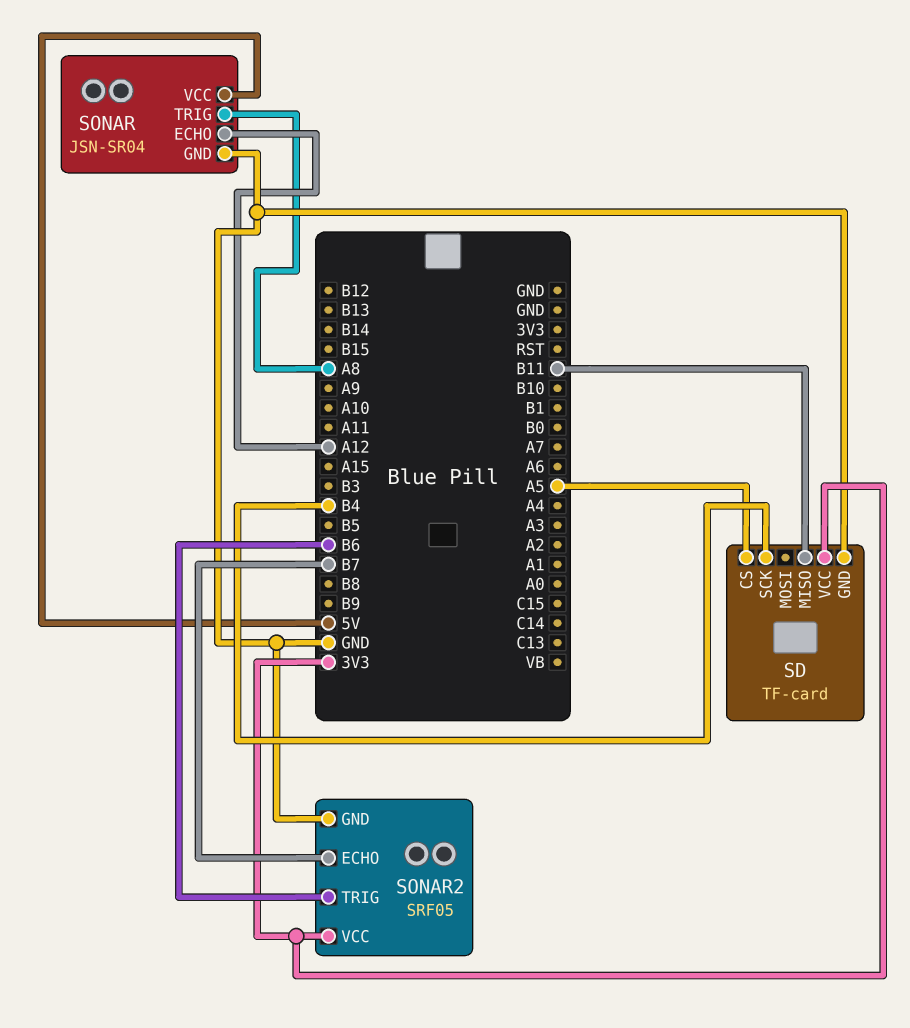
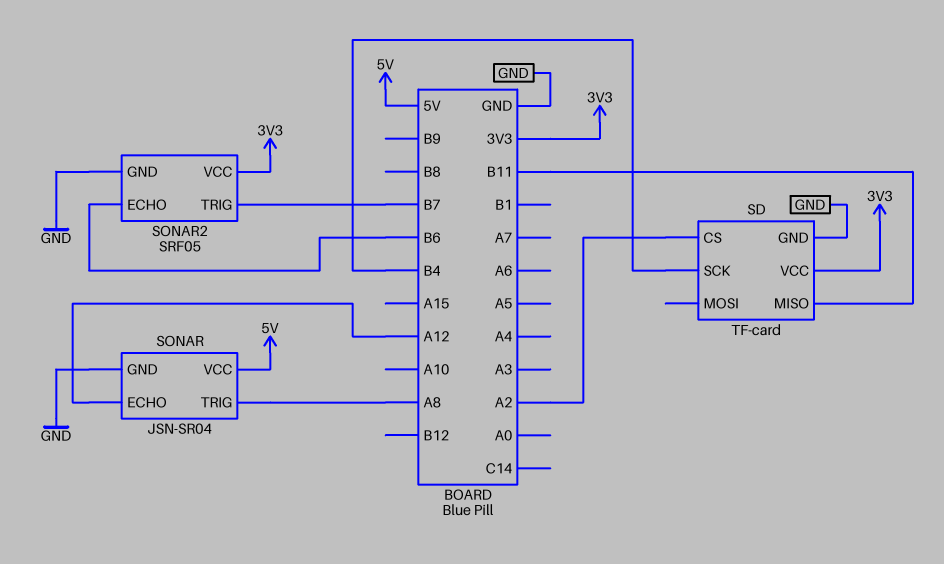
SD pin CS: A5 -> A2
SONAR2 pin ECHO: B7 -> B6
SONAR2 pin TRIG: B6 -> B7

